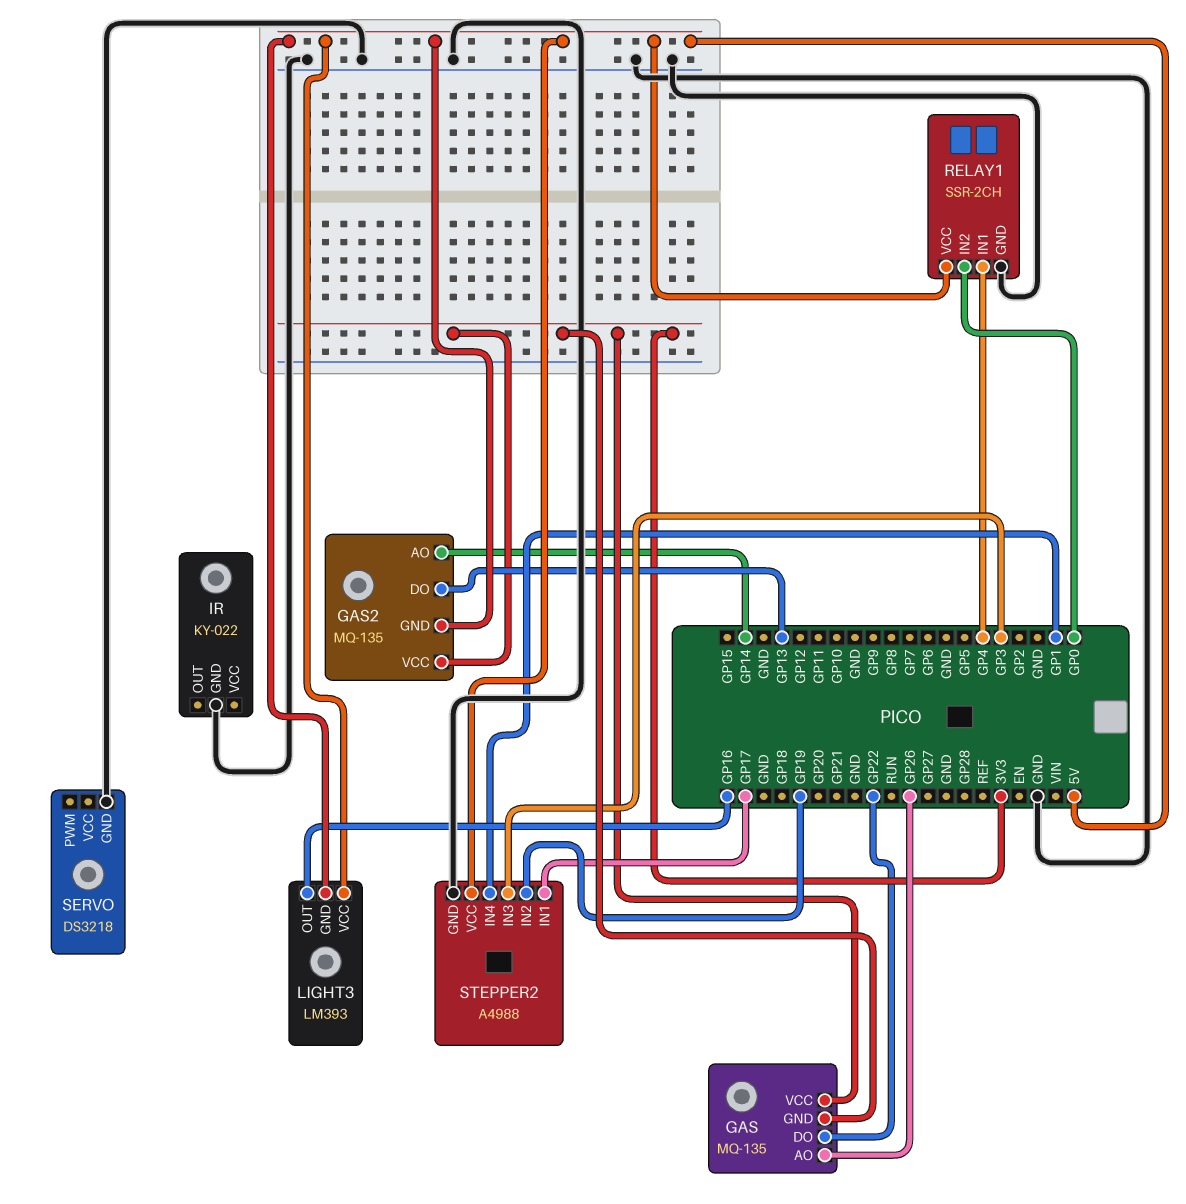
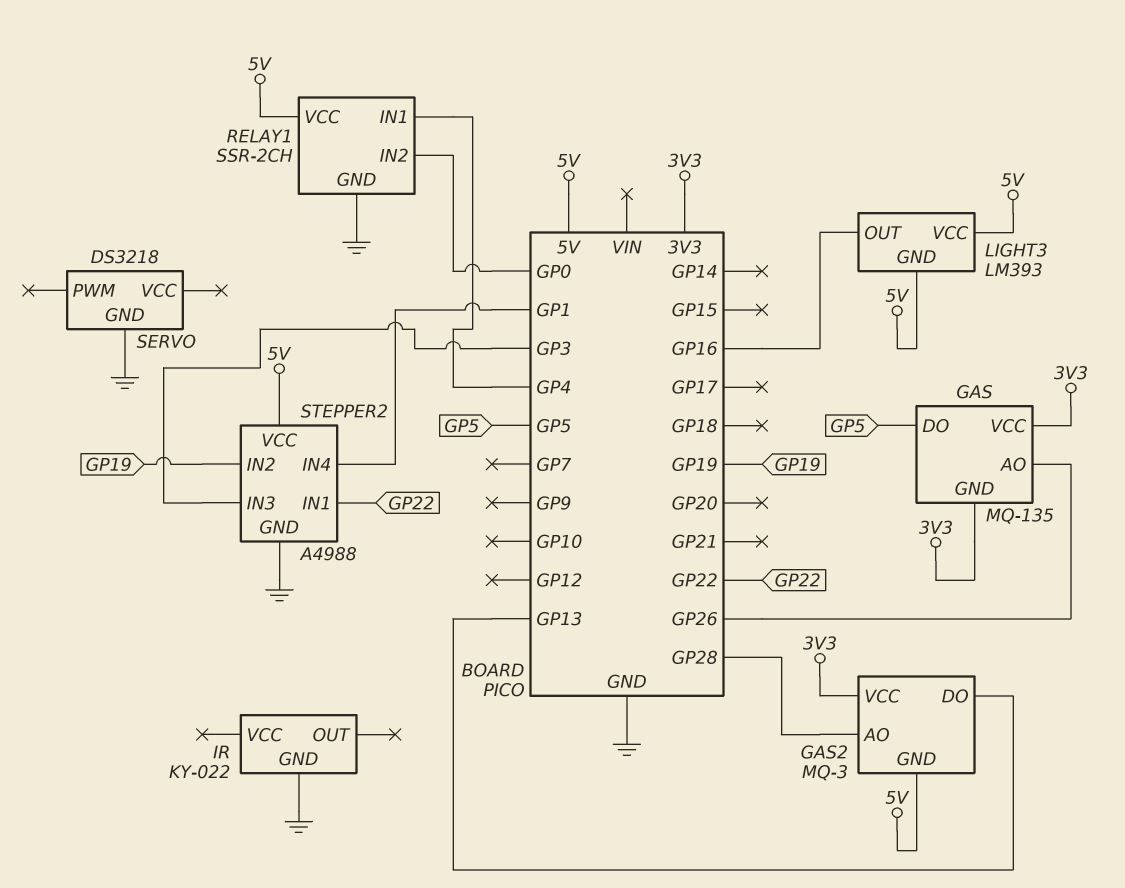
GAS pin DO: GP22 -> GP5
GAS2: MQ-135 -> MQ-3
GAS2 pin AO: GP14 -> GP28
STEPPER2 pin IN1: GP17 -> GP22

